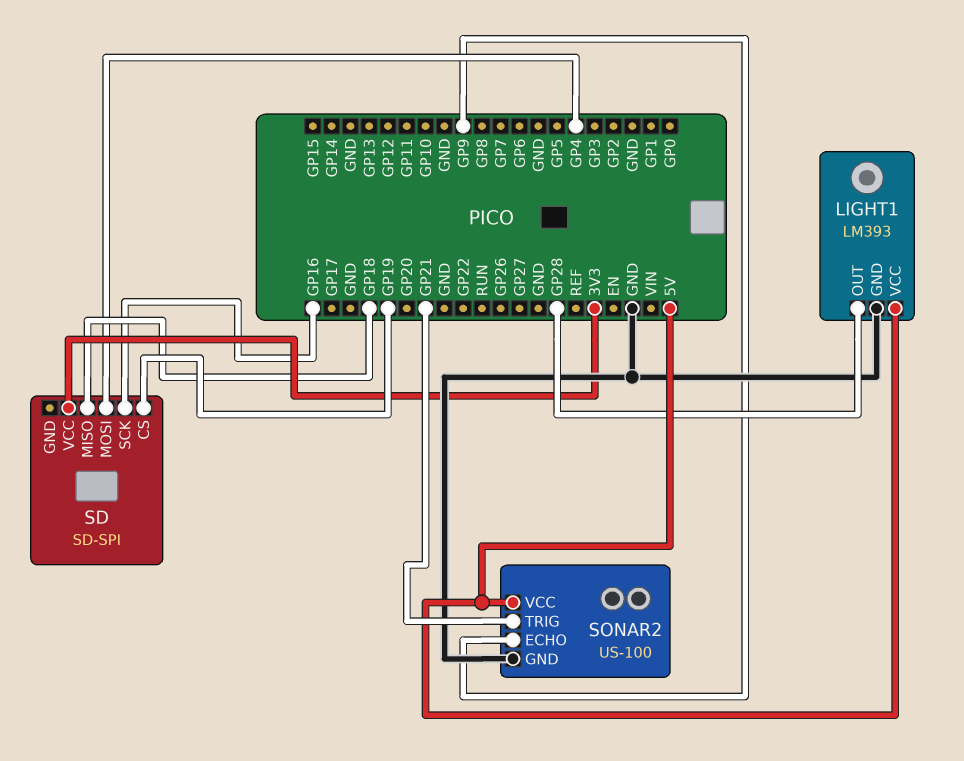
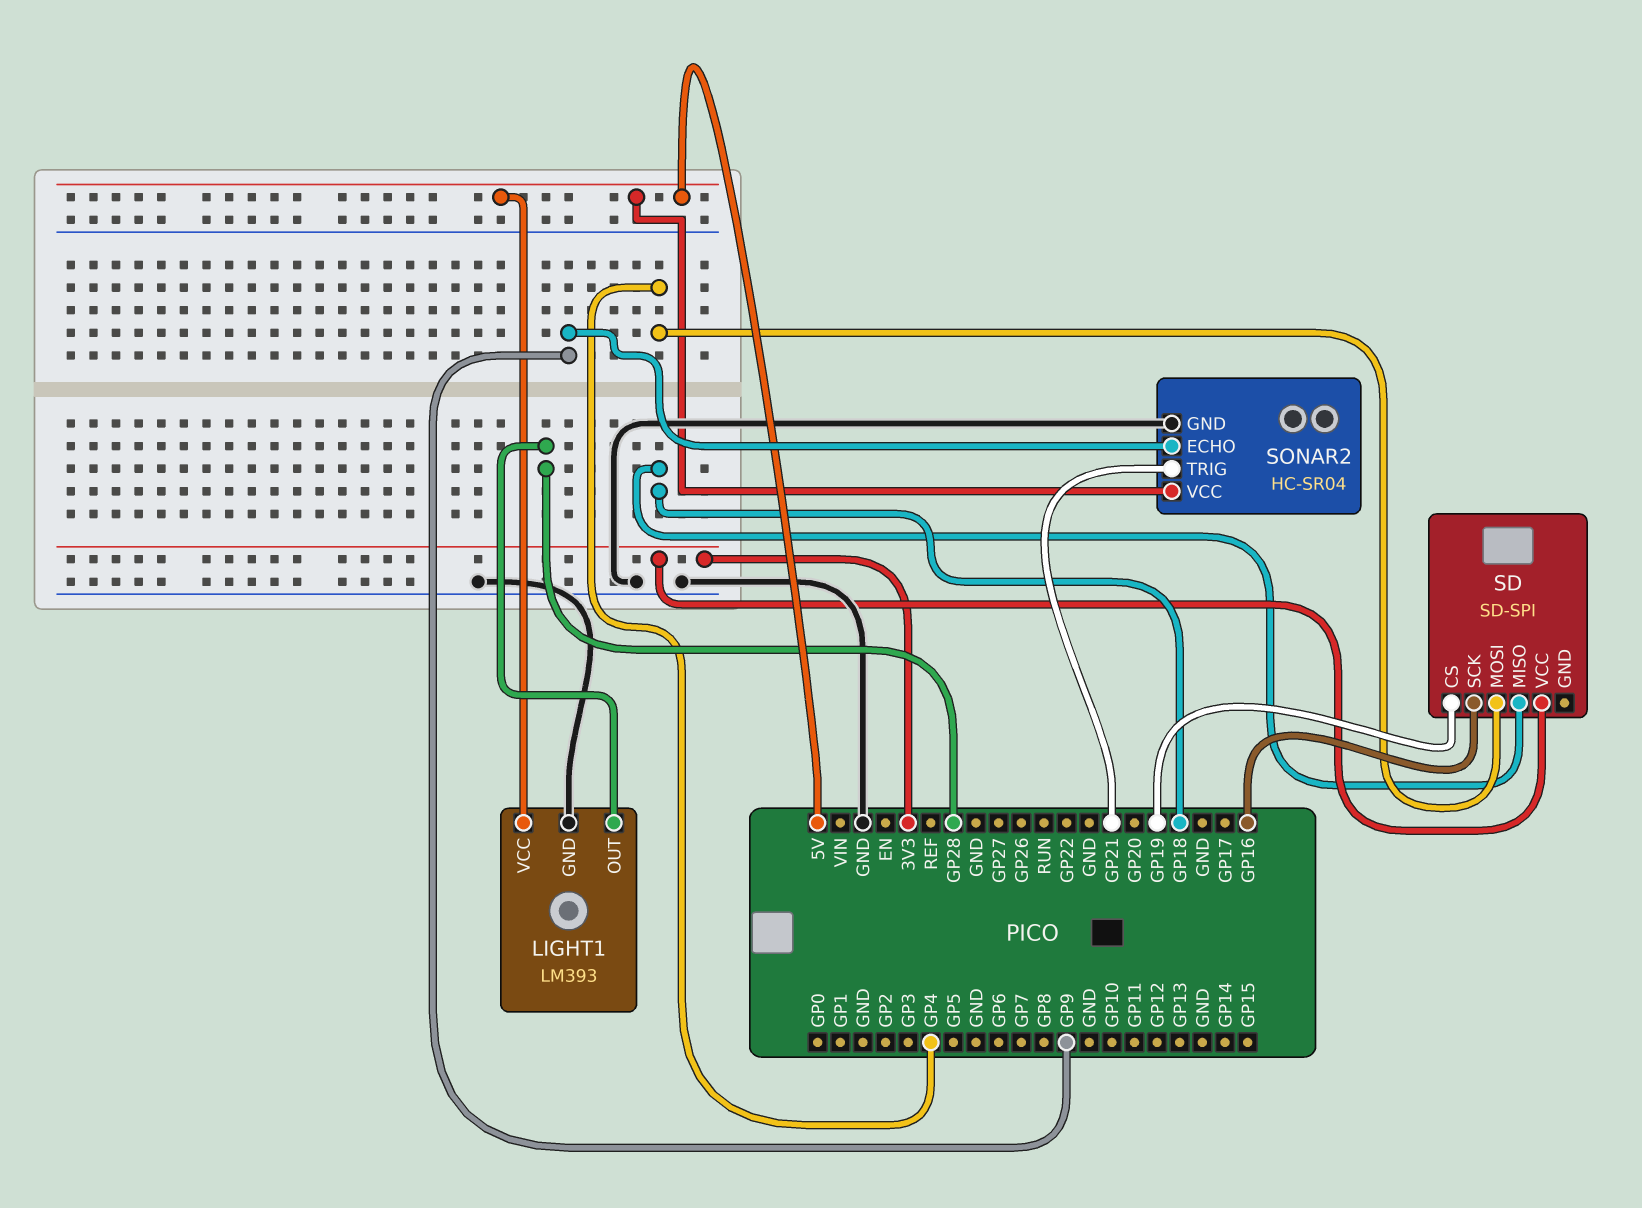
SONAR2: US-100 -> HC-SR04

